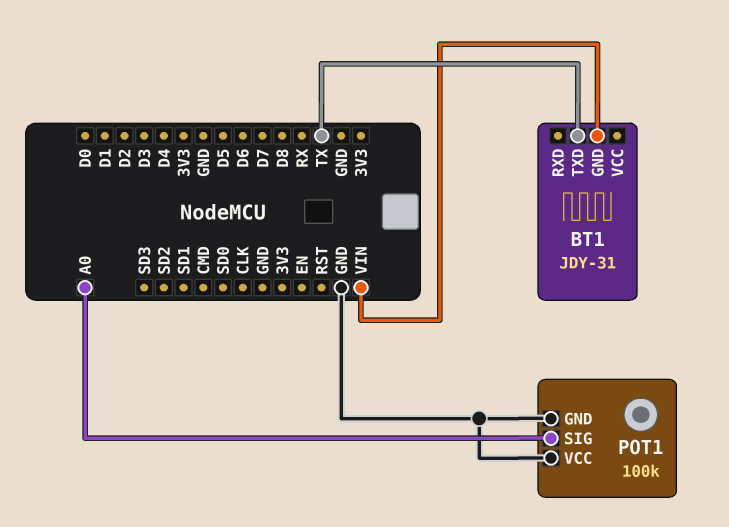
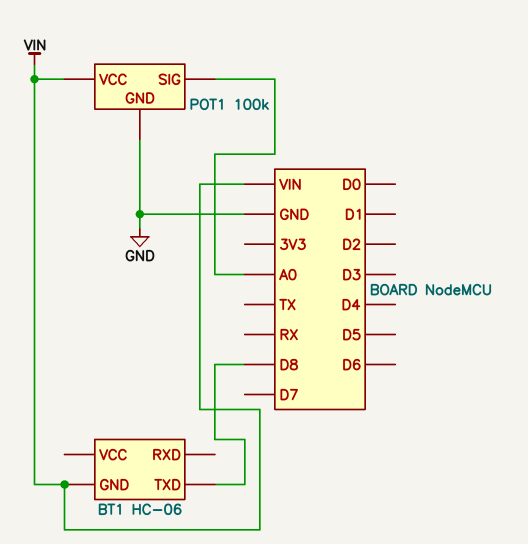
BT1: JDY-31 -> HC-06
BT1 pin TXD: TX -> D8
POT1 pin VCC: GND -> VIN

